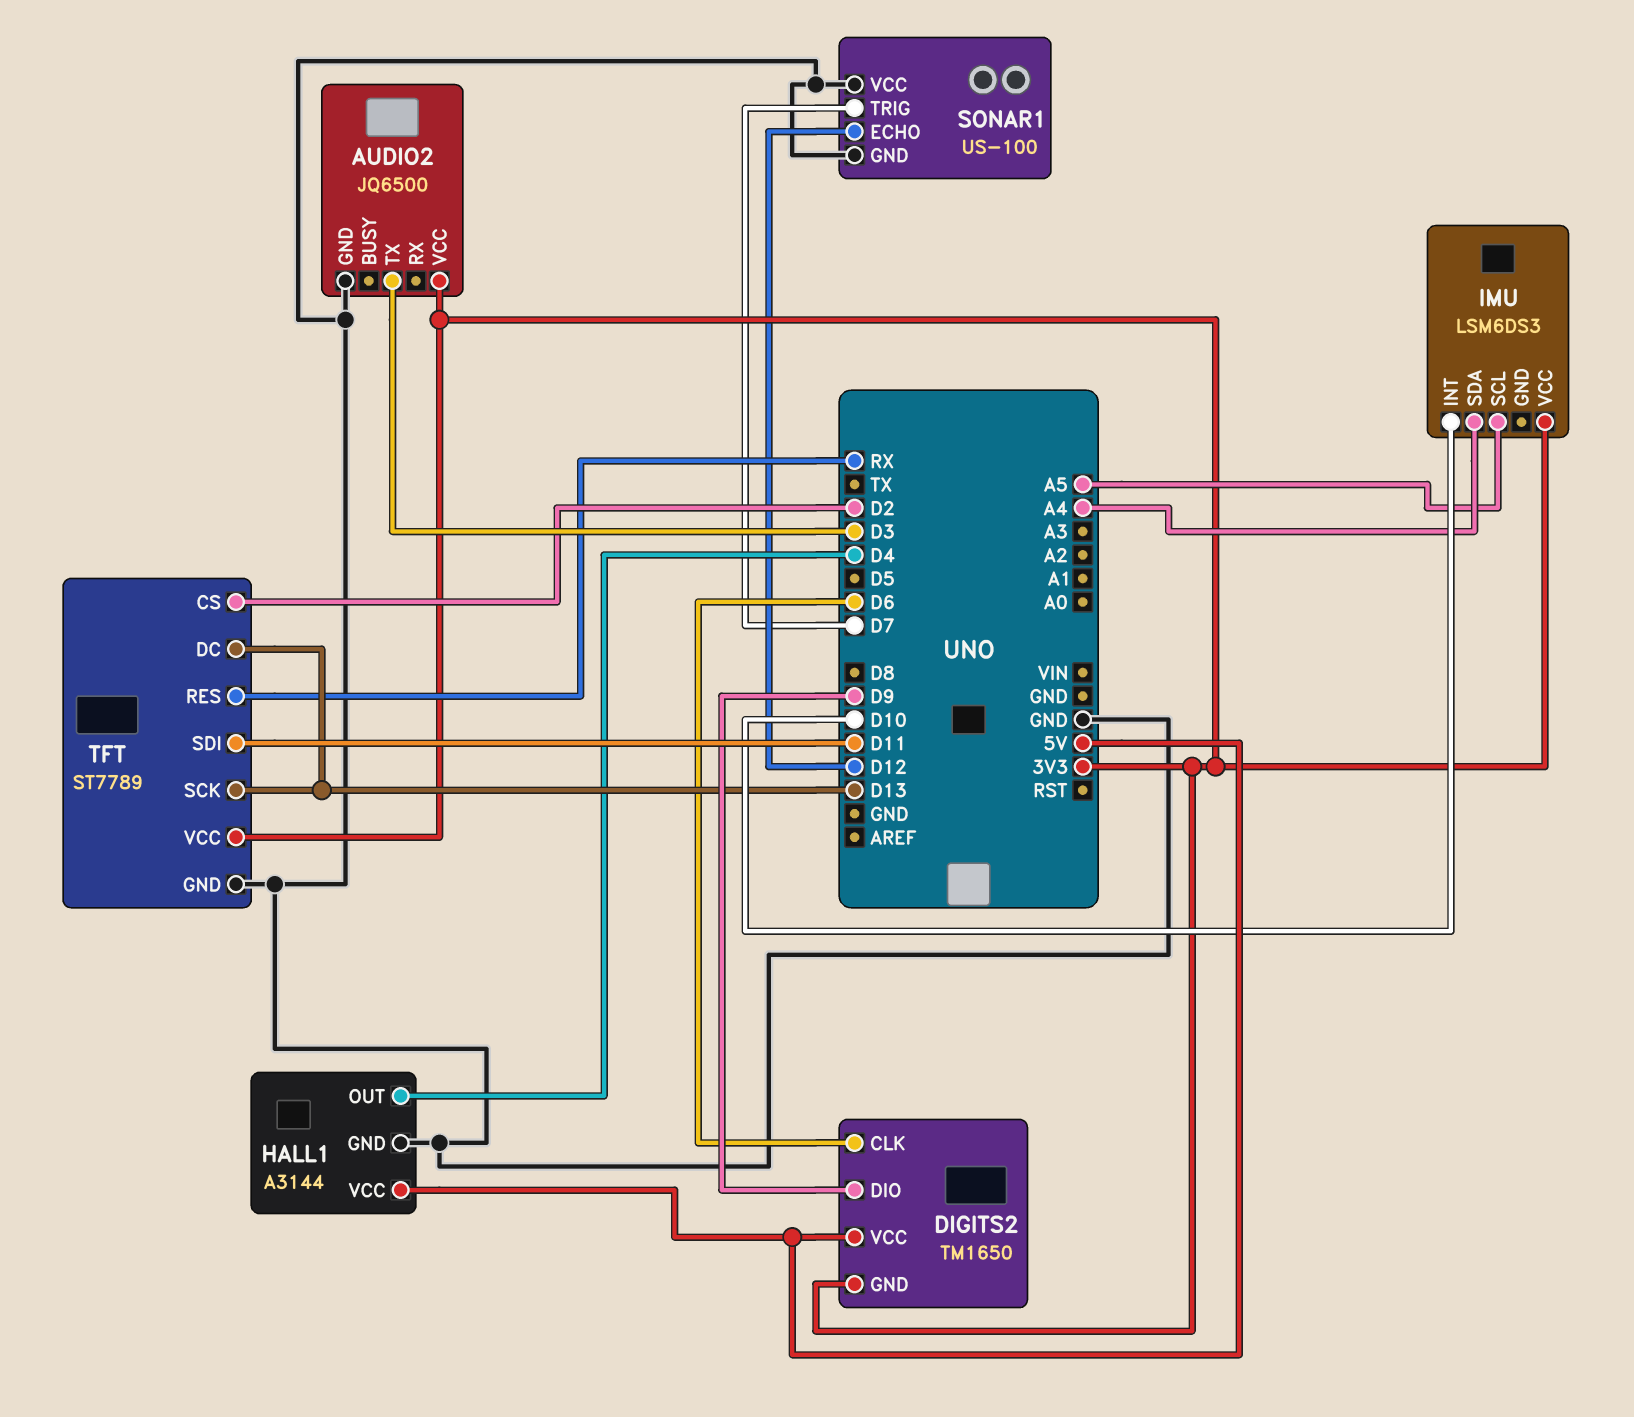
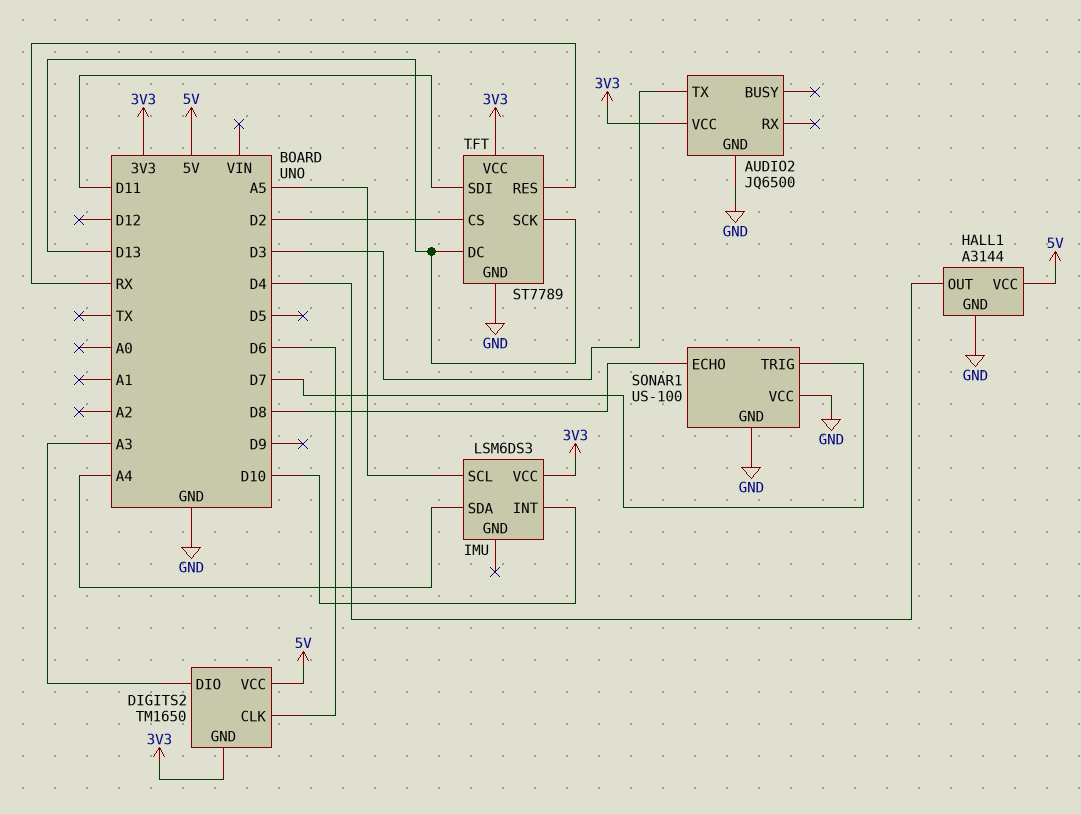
DIGITS2 pin DIO: D9 -> A3
SONAR1 pin ECHO: D12 -> D8

